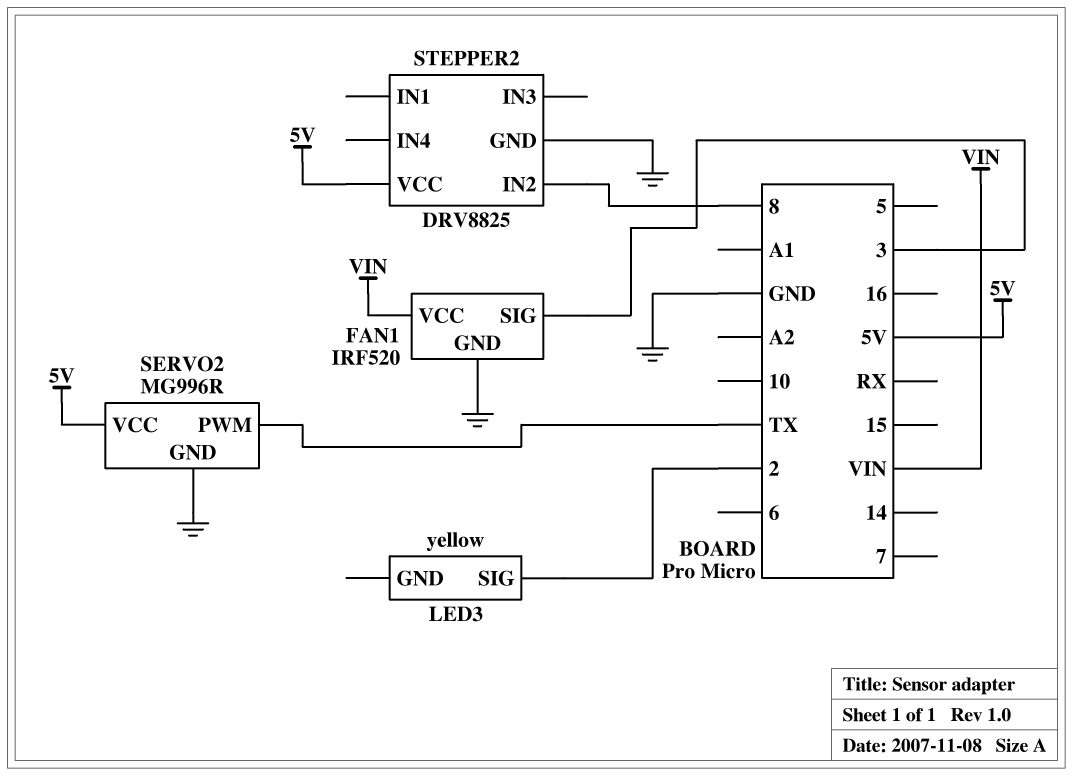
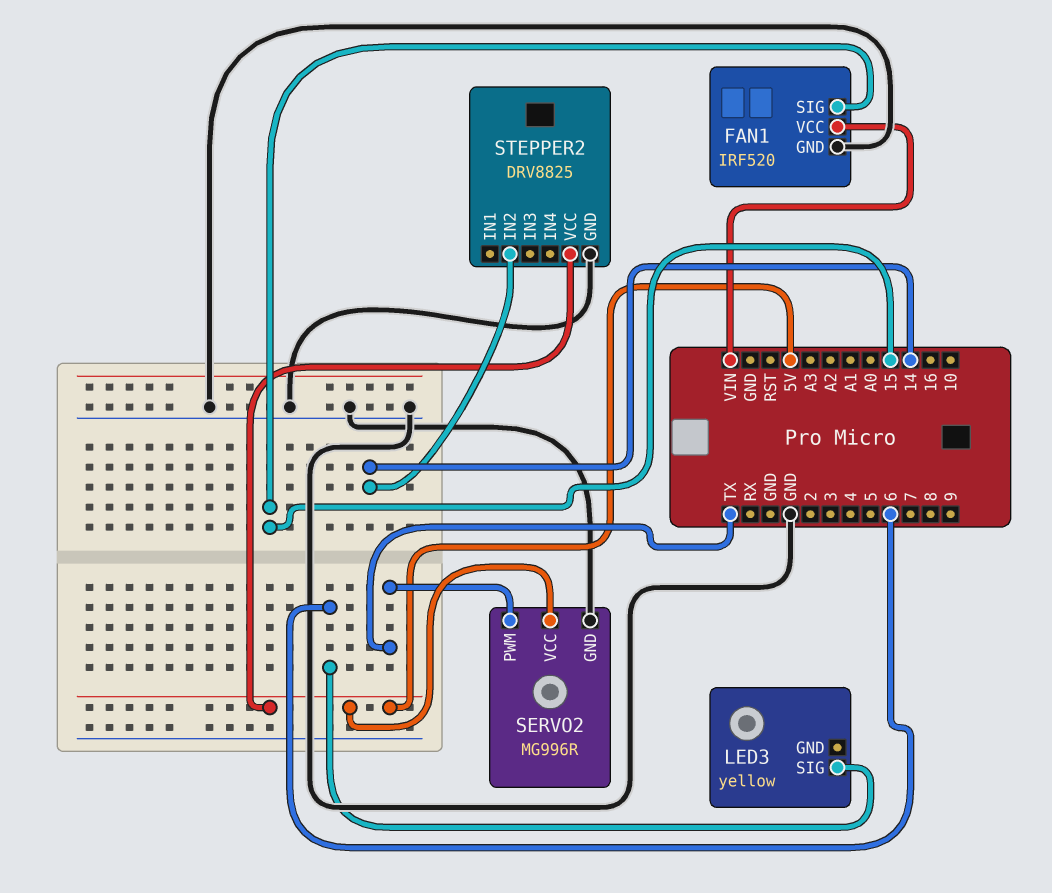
FAN1 pin SIG: 3 -> 15
LED3 pin SIG: 2 -> 6
STEPPER2 pin IN2: 8 -> 14

